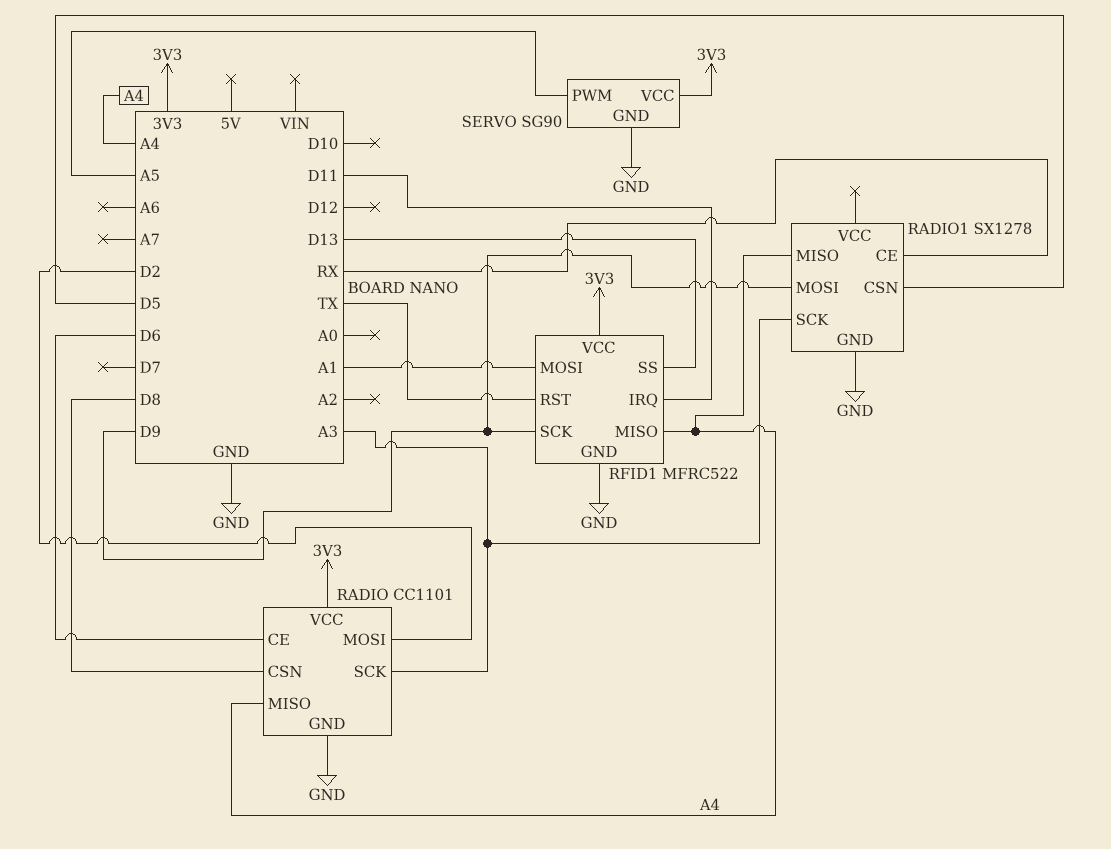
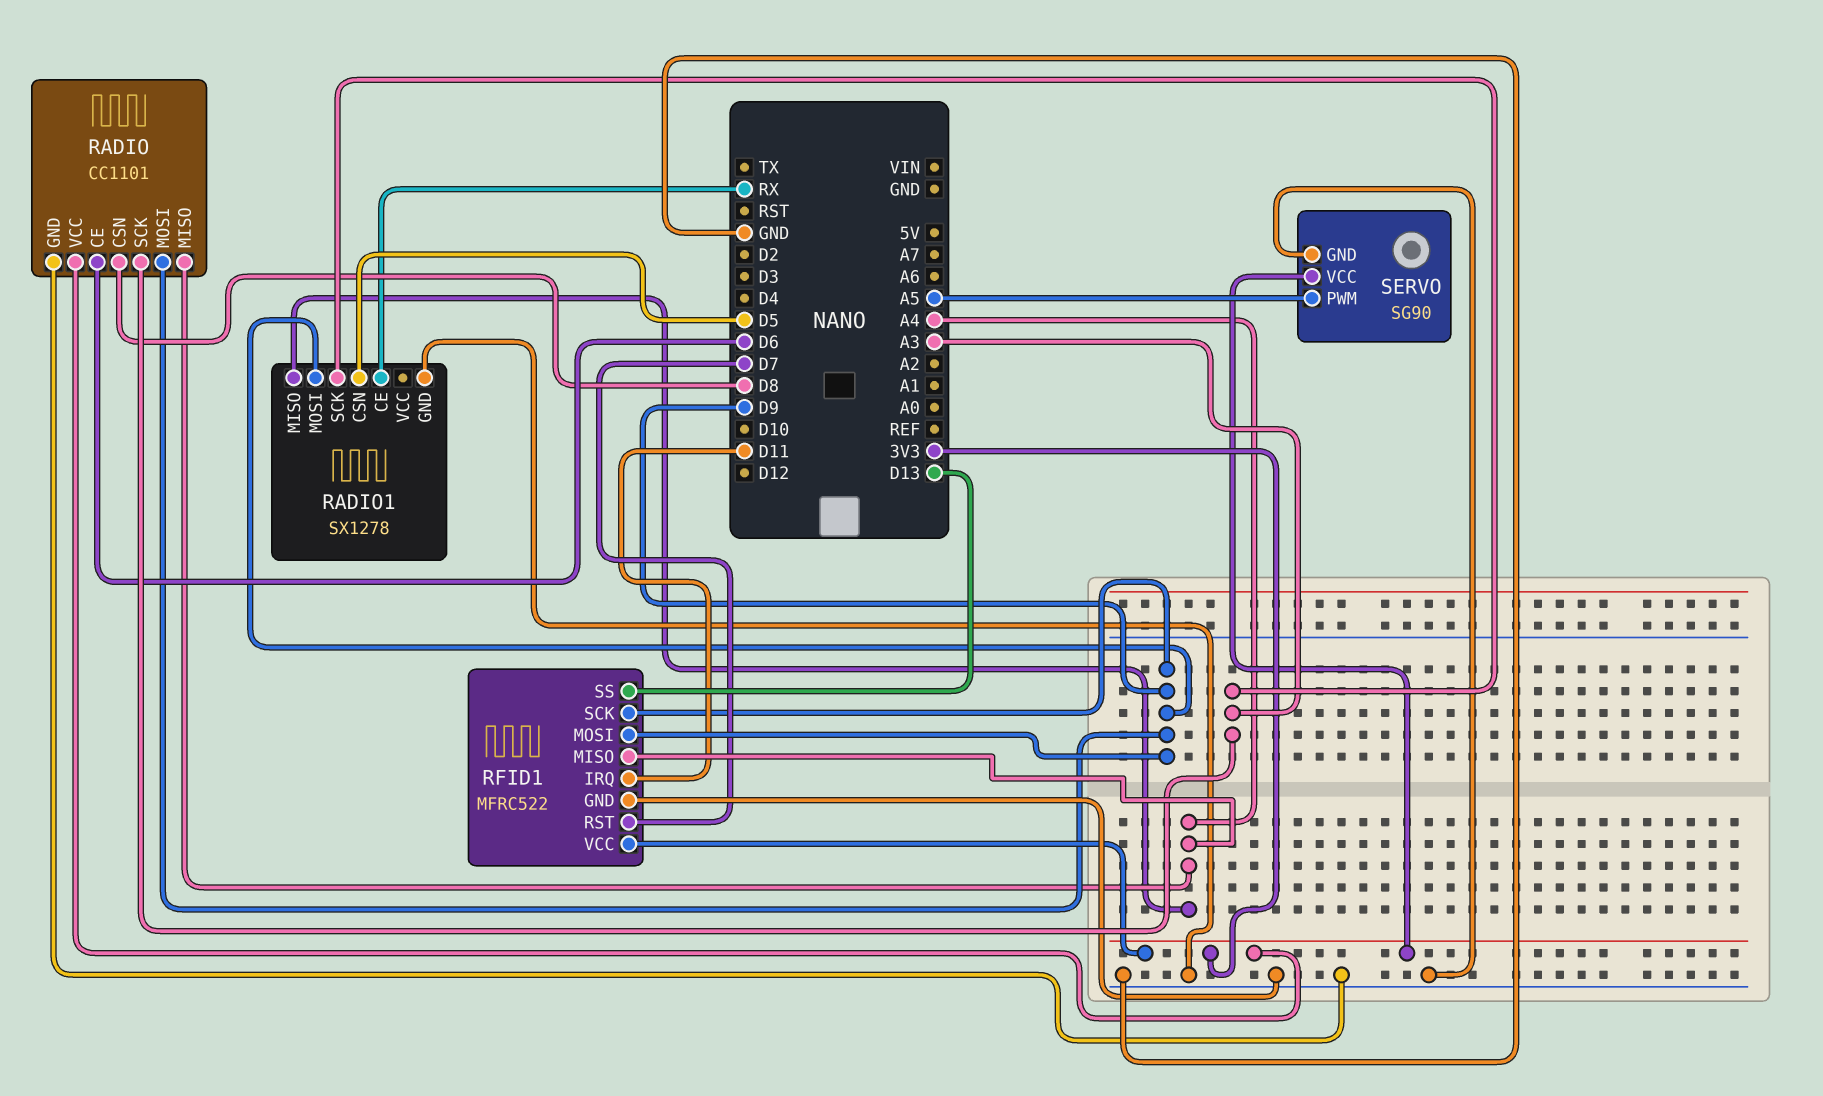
RADIO pin MOSI: D2 -> D9
RFID1 pin MOSI: A1 -> D9
RFID1 pin RST: TX -> D7

